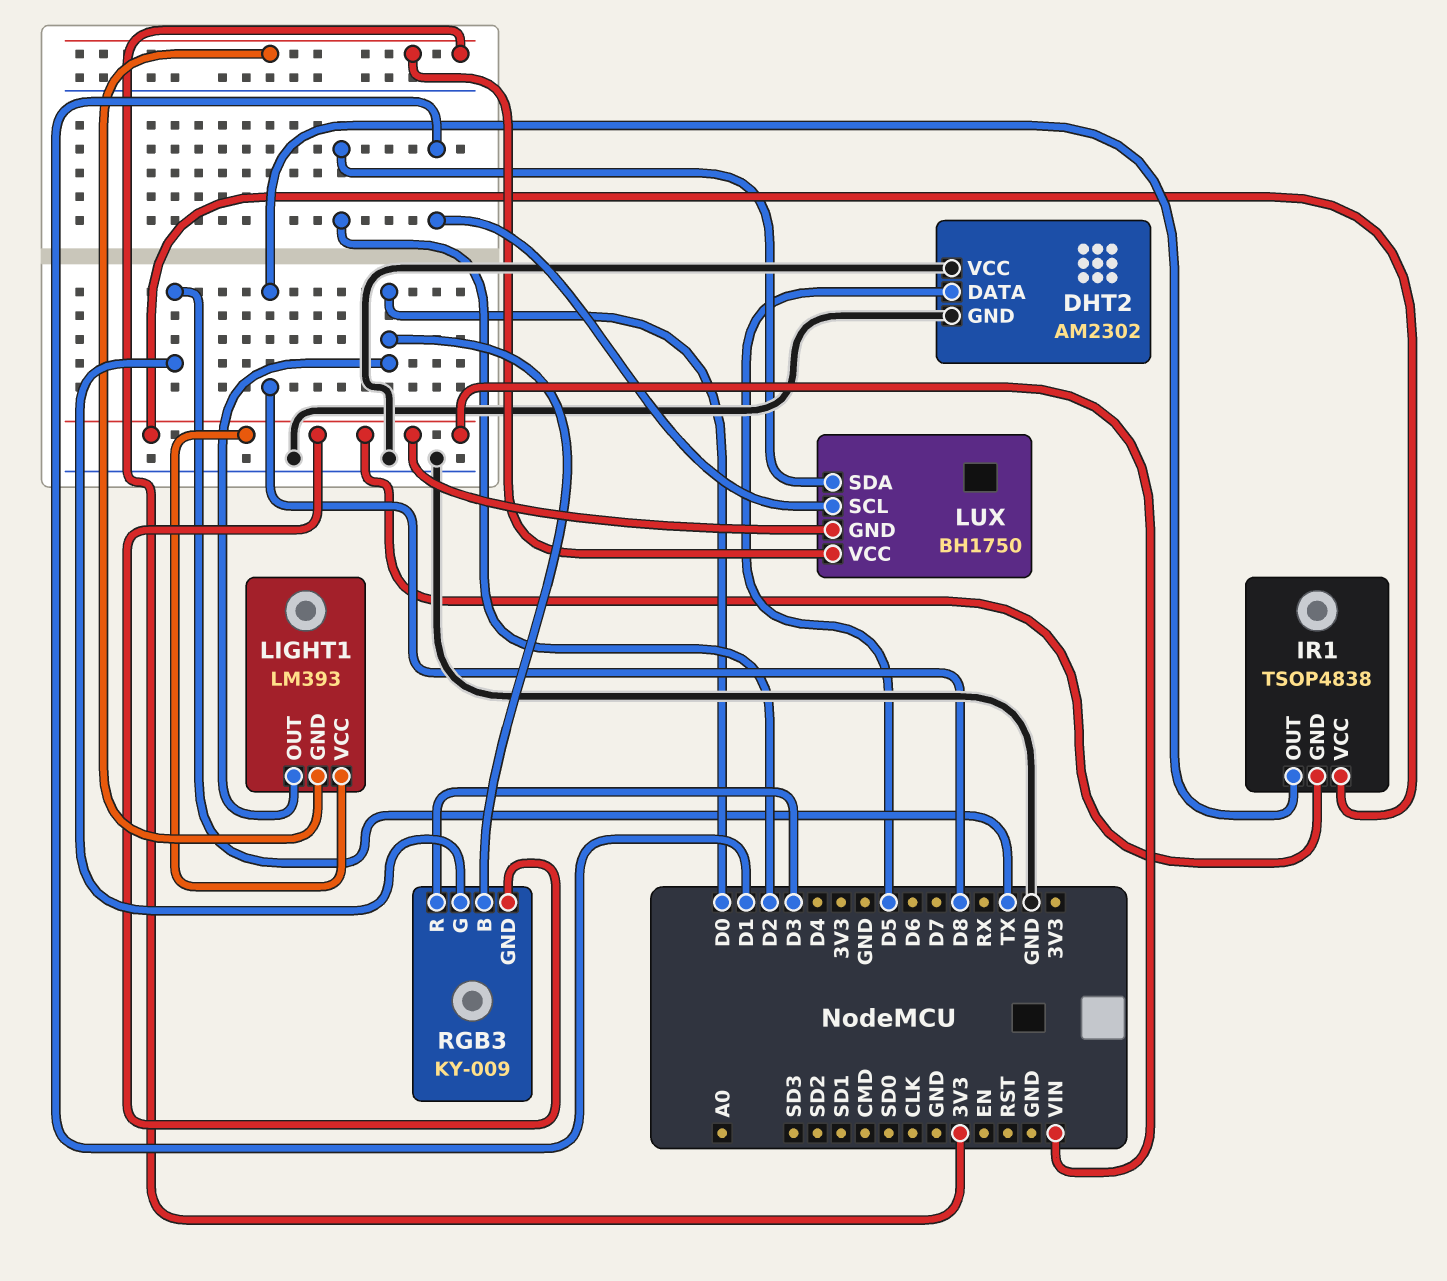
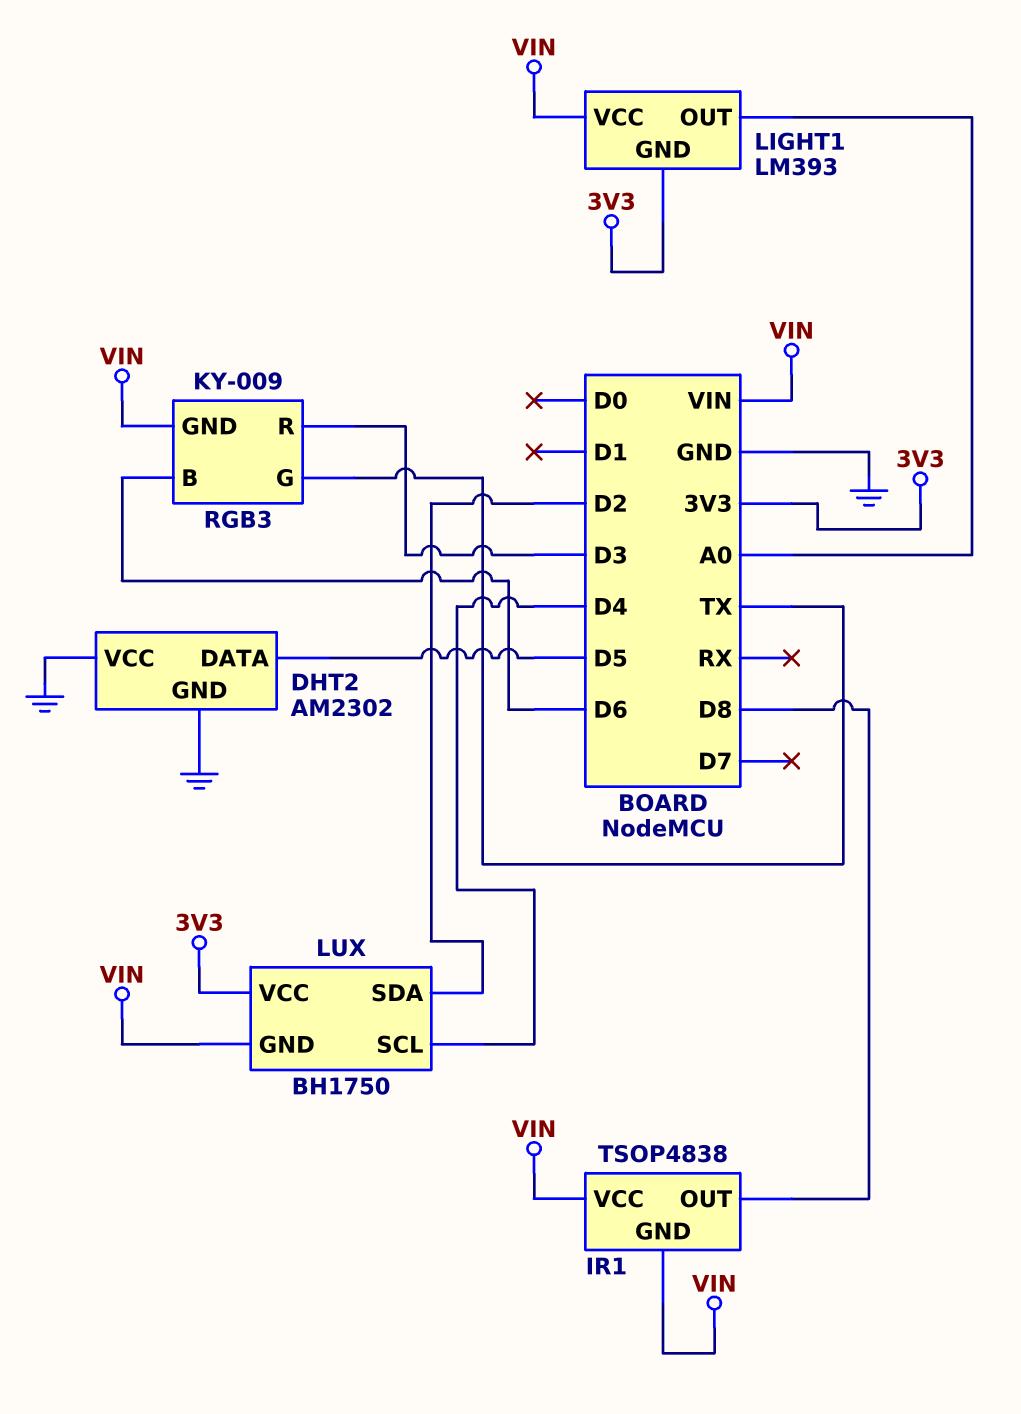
LIGHT1 pin OUT: D0 -> A0
LUX pin SCL: D1 -> D4
RGB3 pin B: D0 -> D6

